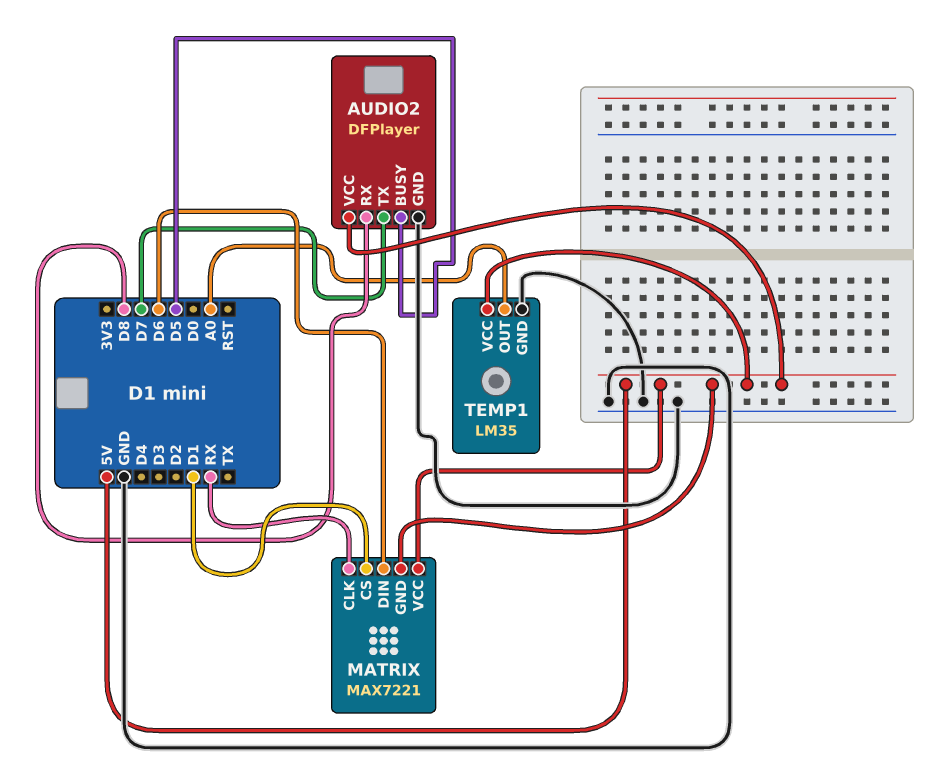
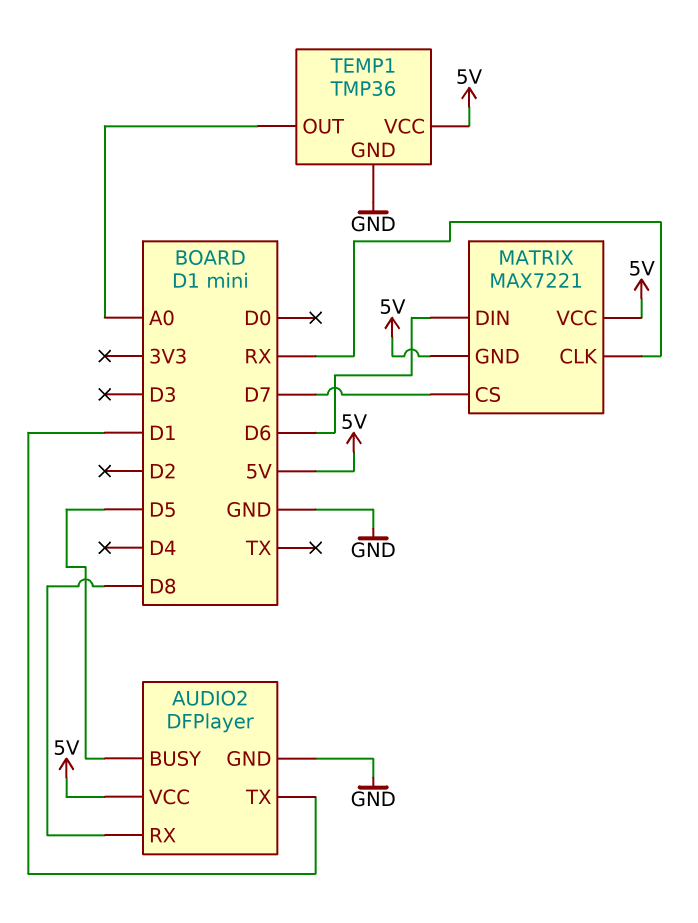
AUDIO2 pin TX: D7 -> D1
MATRIX pin CS: D1 -> D7
TEMP1: LM35 -> TMP36

